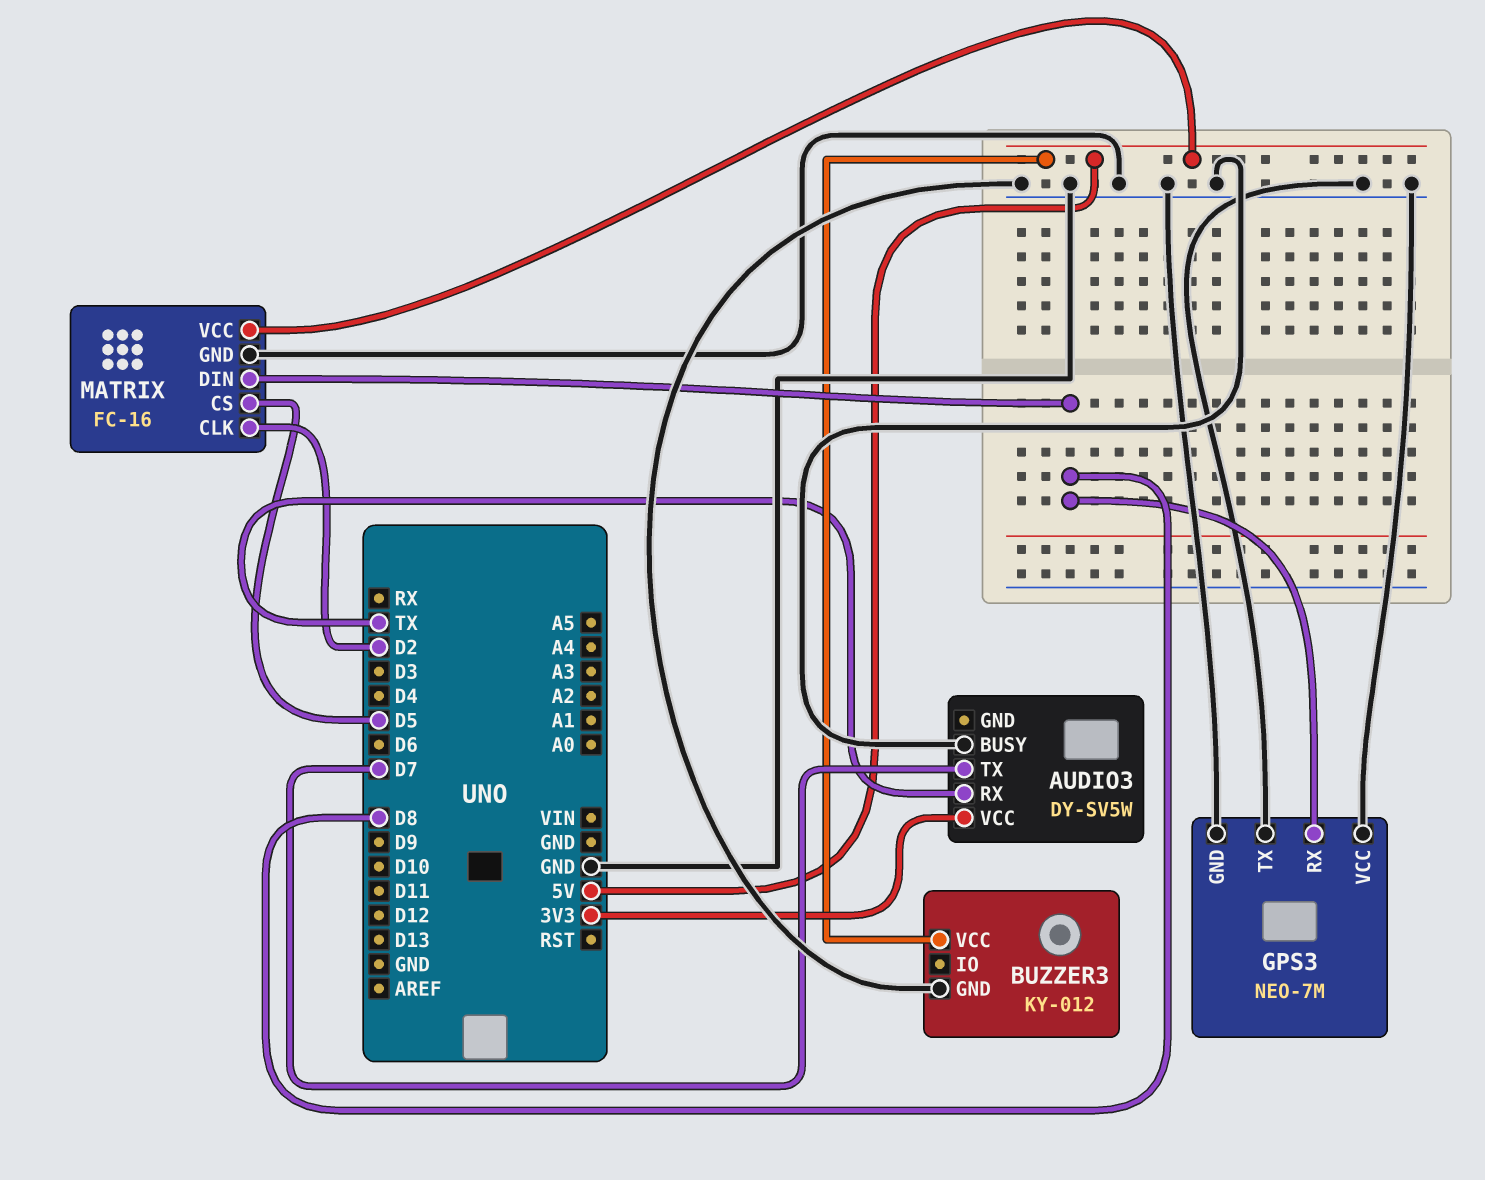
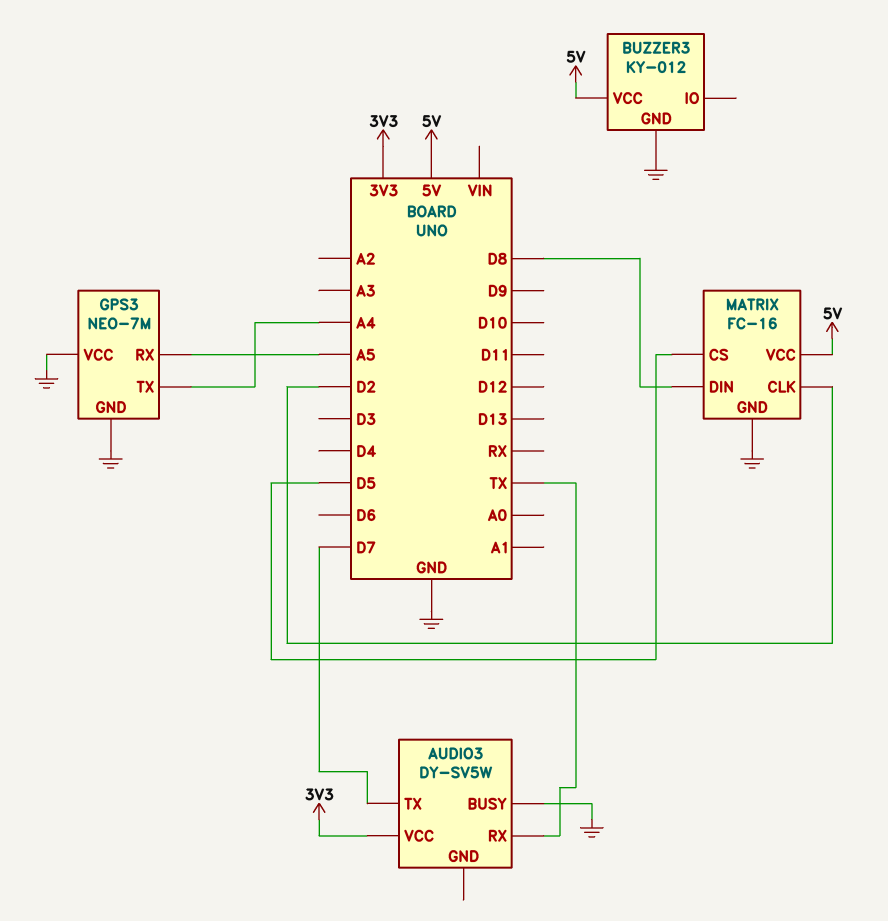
GPS3 pin RX: D8 -> A5
GPS3 pin TX: GND -> A4

